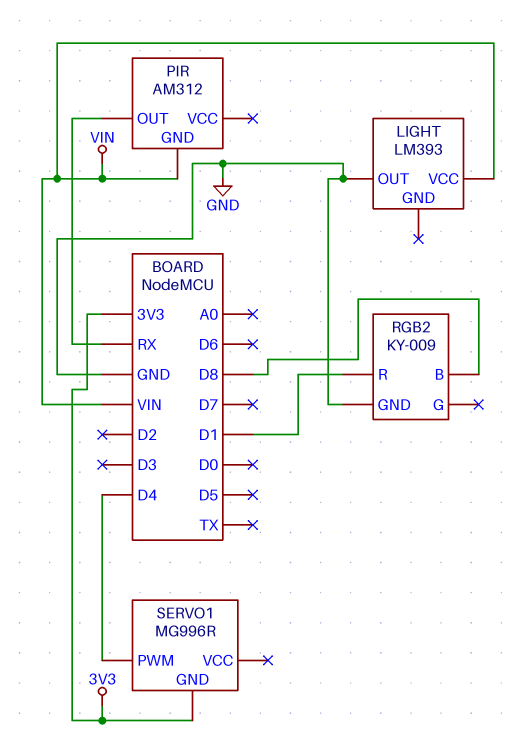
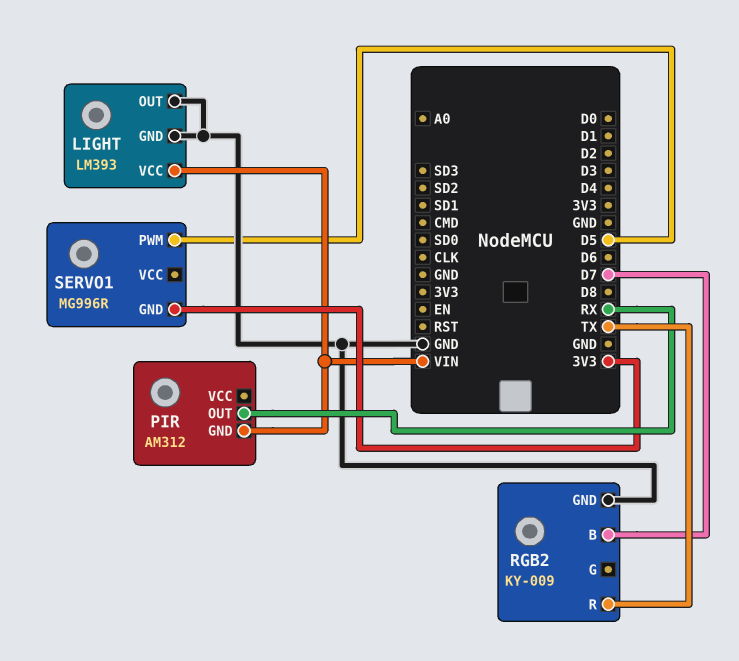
LIGHT pin GND: none -> GND
RGB2 pin B: D8 -> D7
RGB2 pin R: D1 -> TX
SERVO1 pin PWM: D4 -> D5

